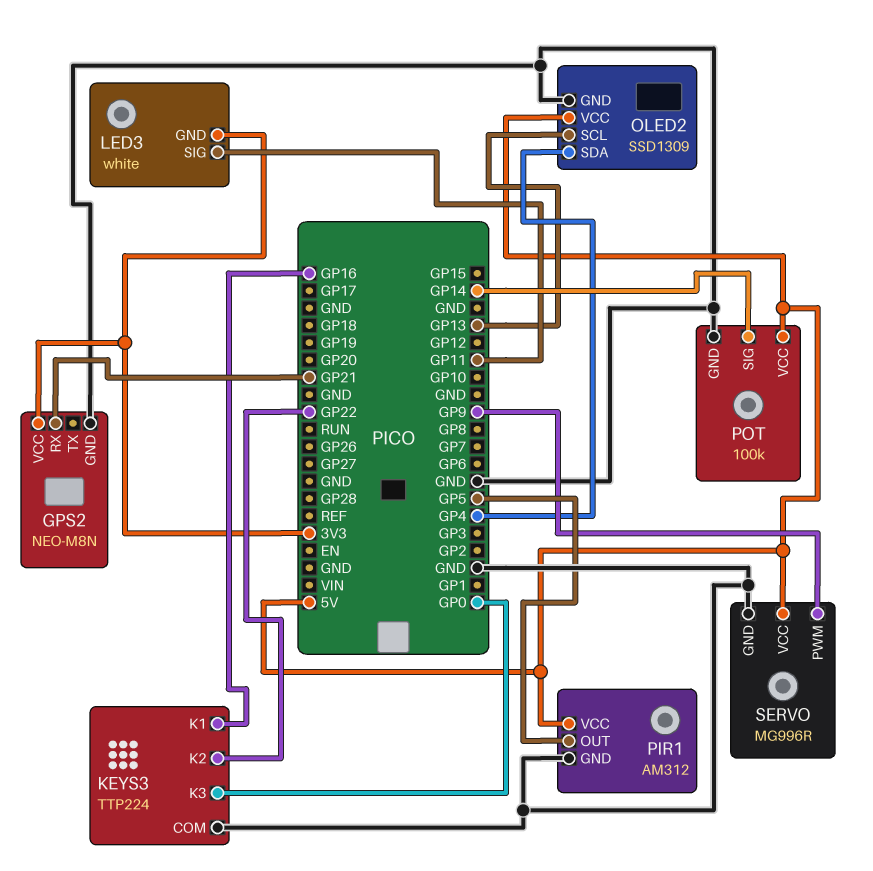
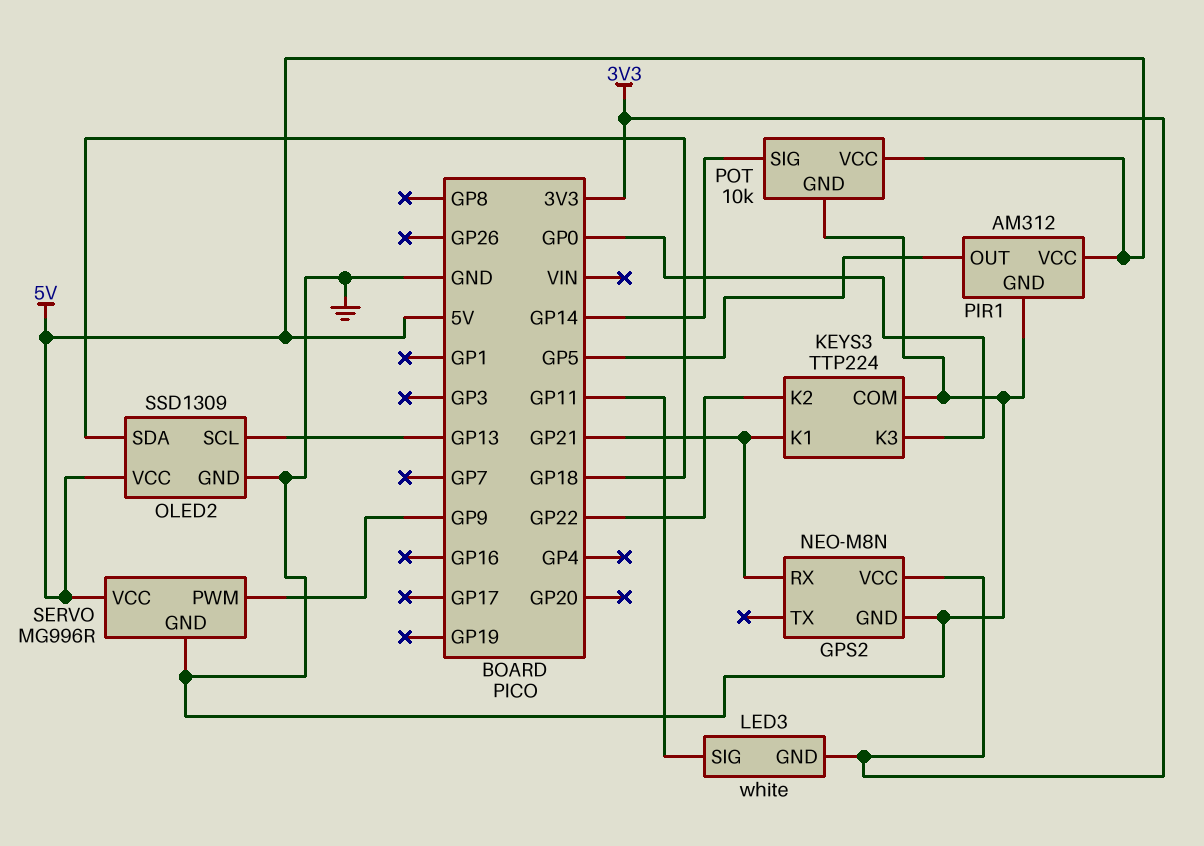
KEYS3 pin K1: GP16 -> GP21
OLED2 pin SDA: GP4 -> GP18
POT: 100k -> 10k

